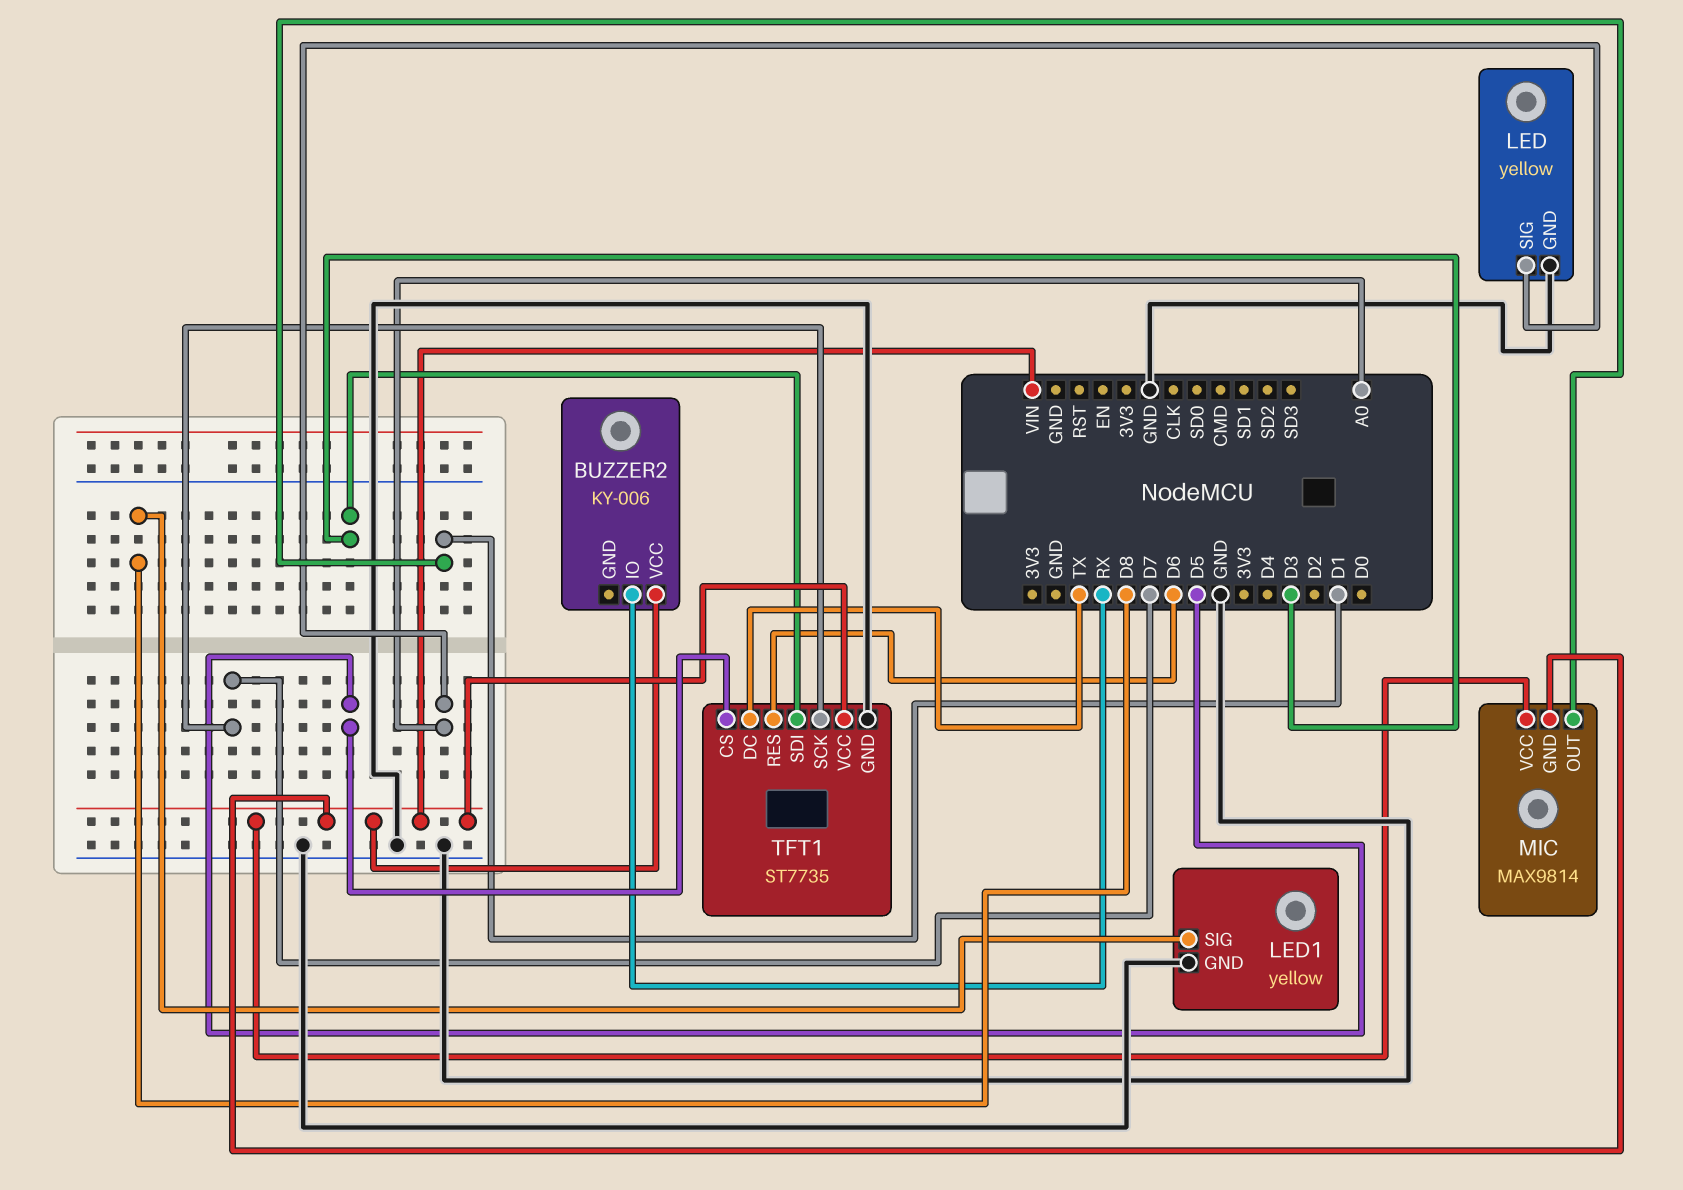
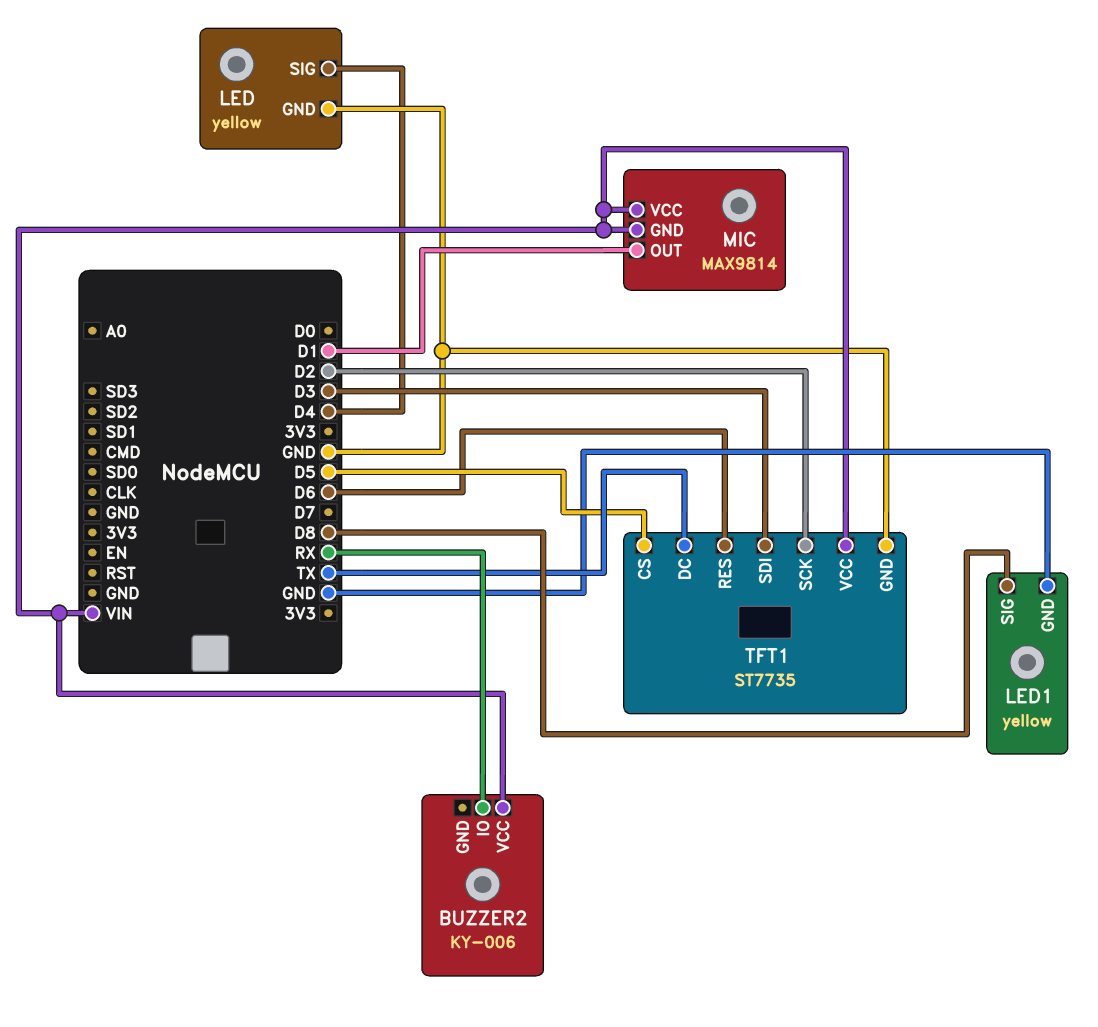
LED pin SIG: A0 -> D4
TFT1 pin SCK: D7 -> D2

